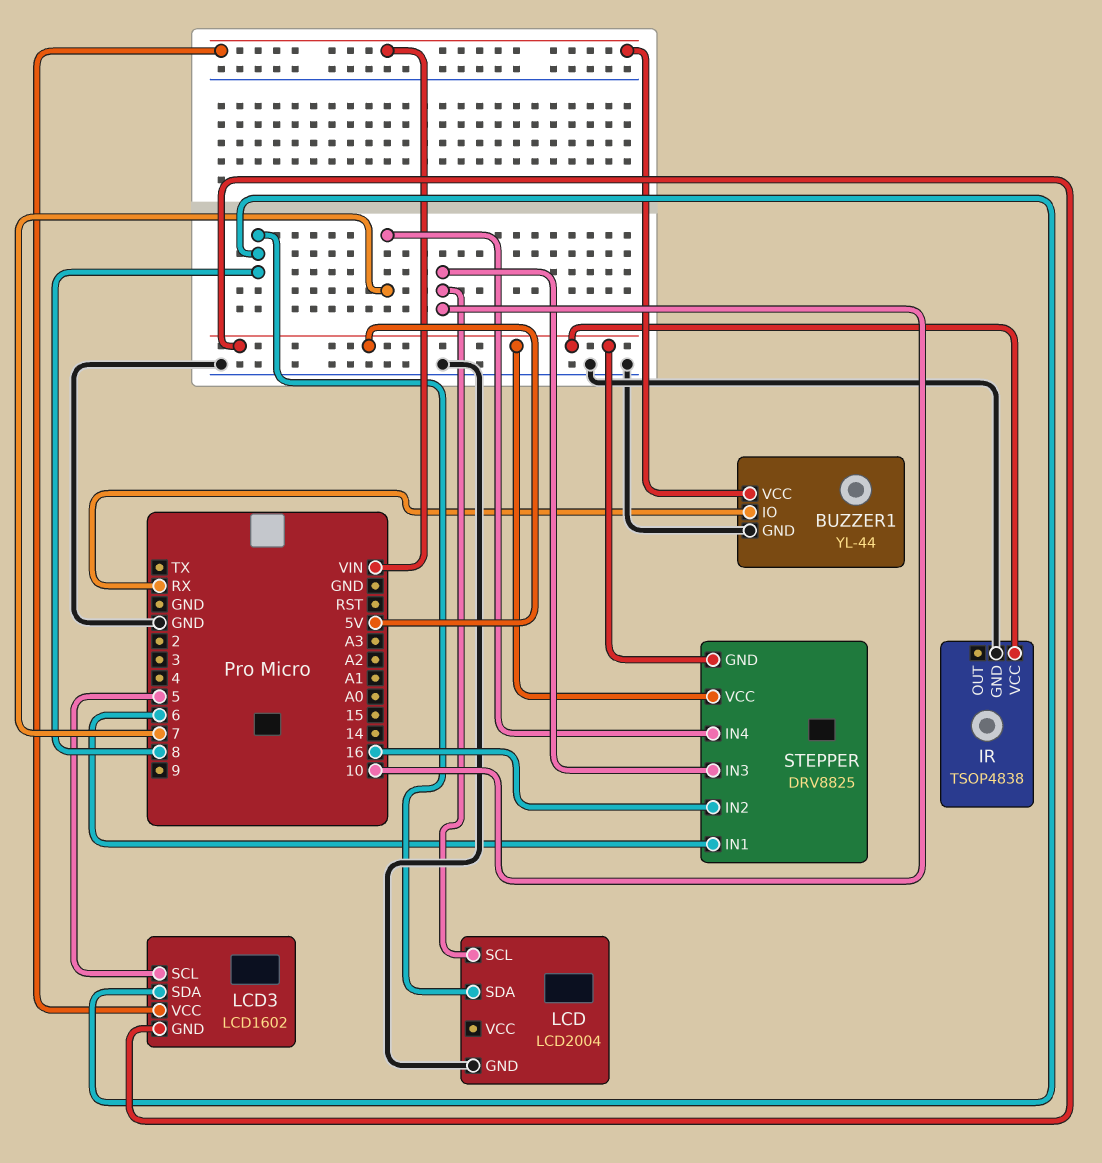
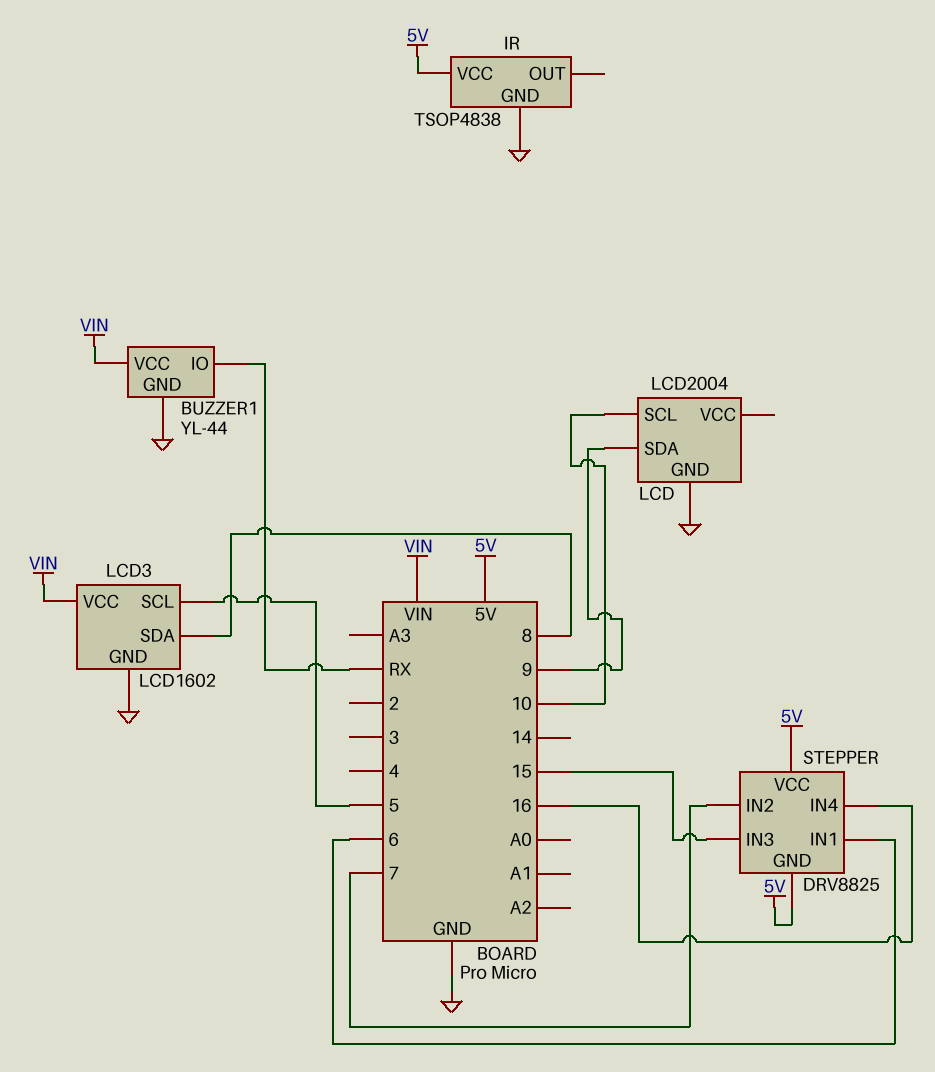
LCD pin SDA: 8 -> 9
LCD3 pin GND: 5V -> GND
STEPPER pin IN2: 16 -> 7
STEPPER pin IN3: 10 -> 15
STEPPER pin IN4: 7 -> 16

